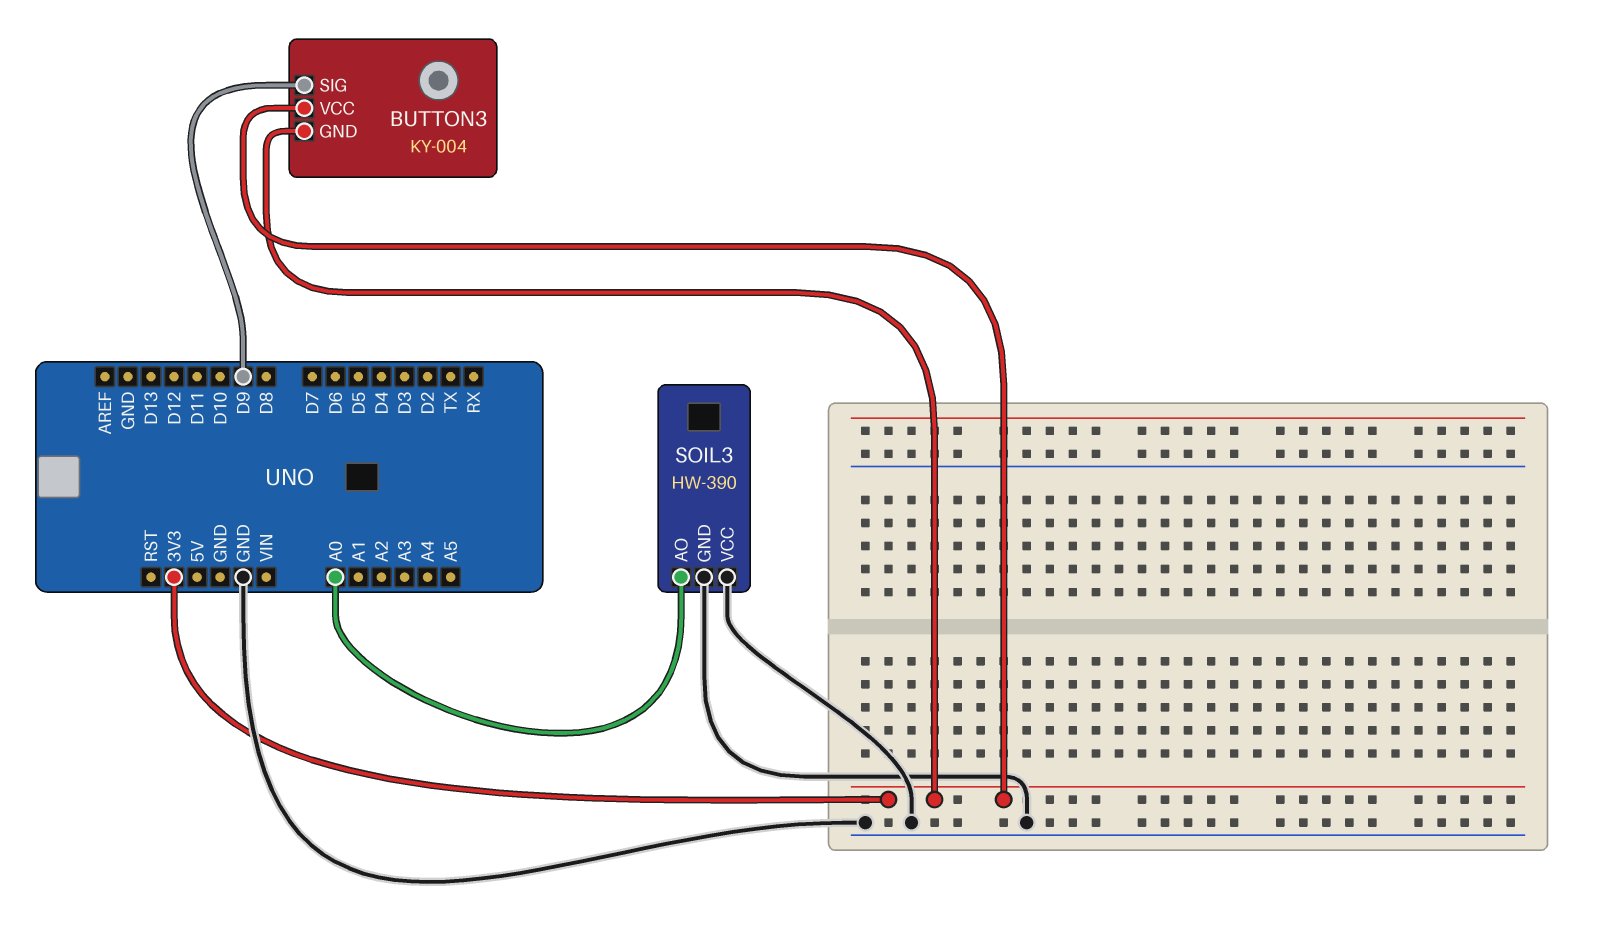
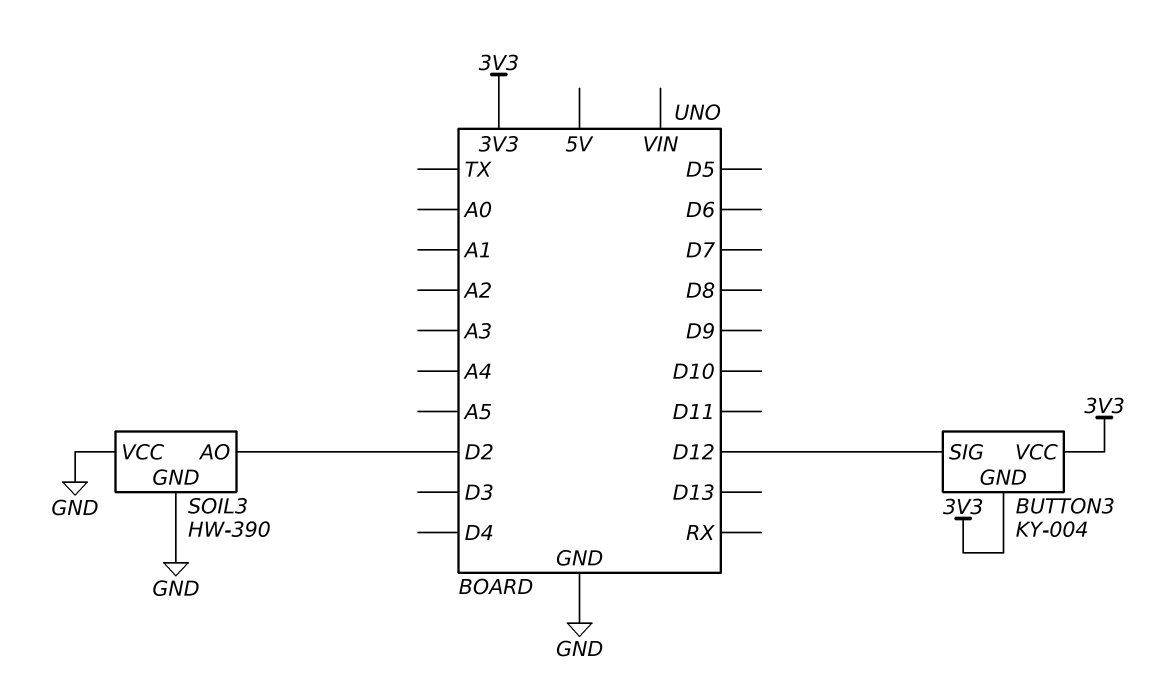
BUTTON3 pin SIG: D9 -> D12
SOIL3 pin AO: A0 -> D2

